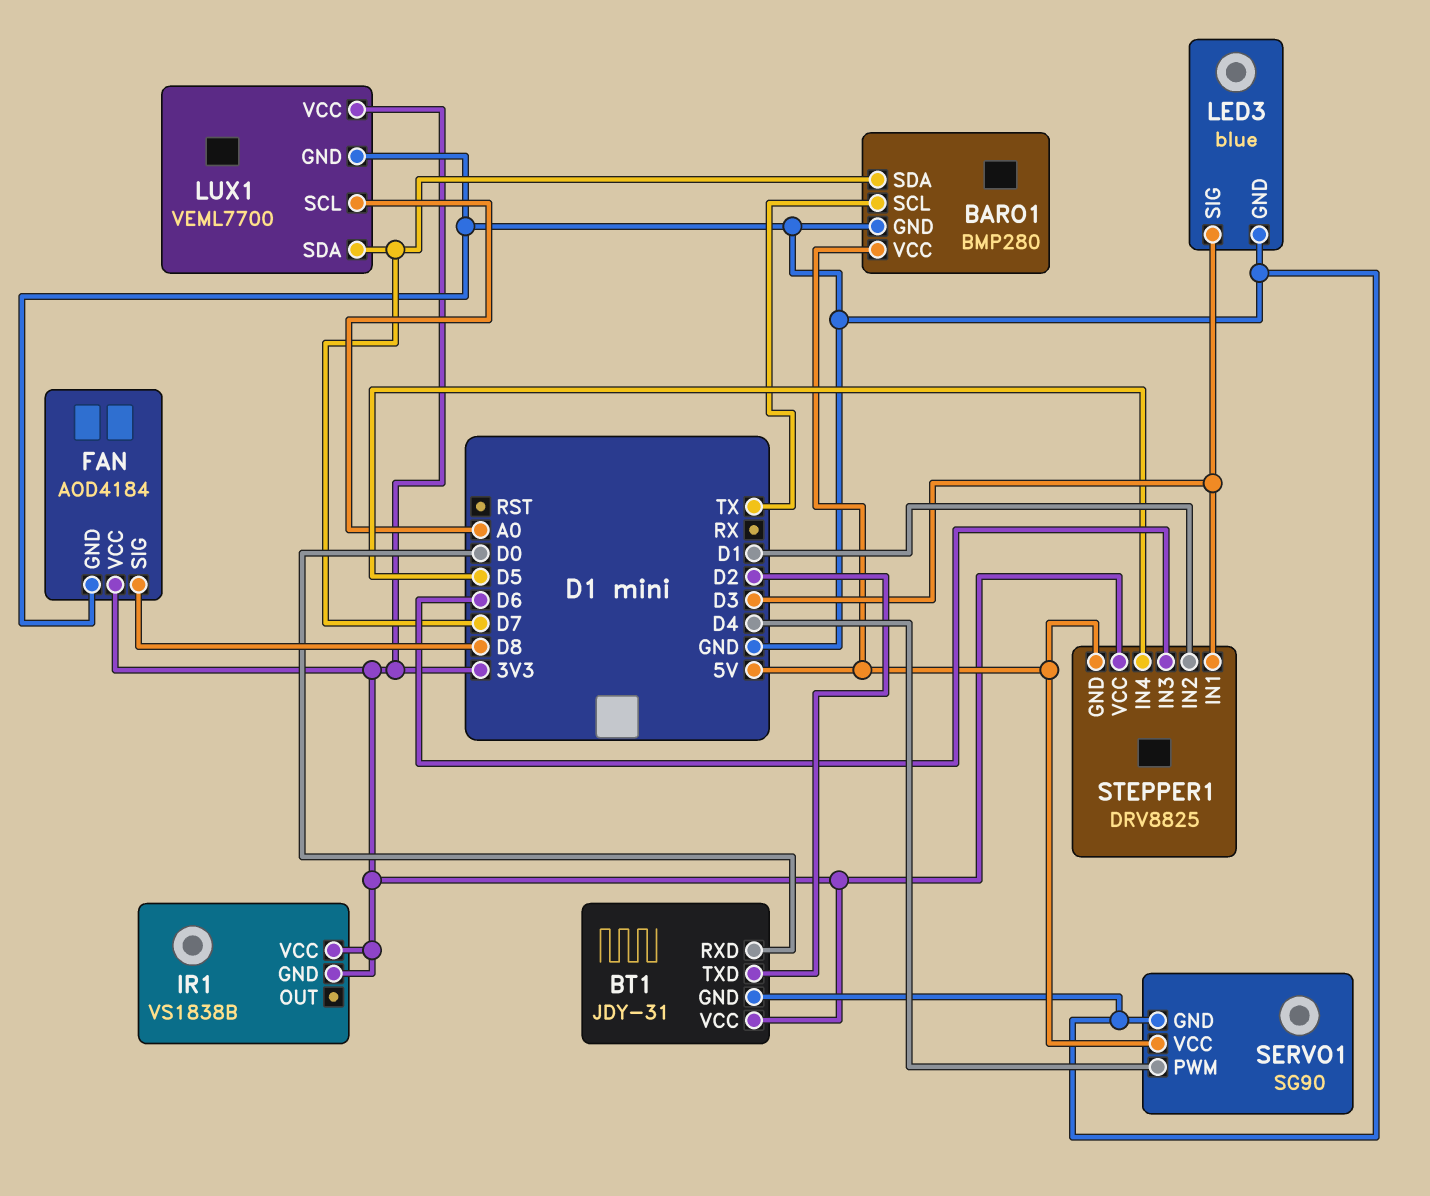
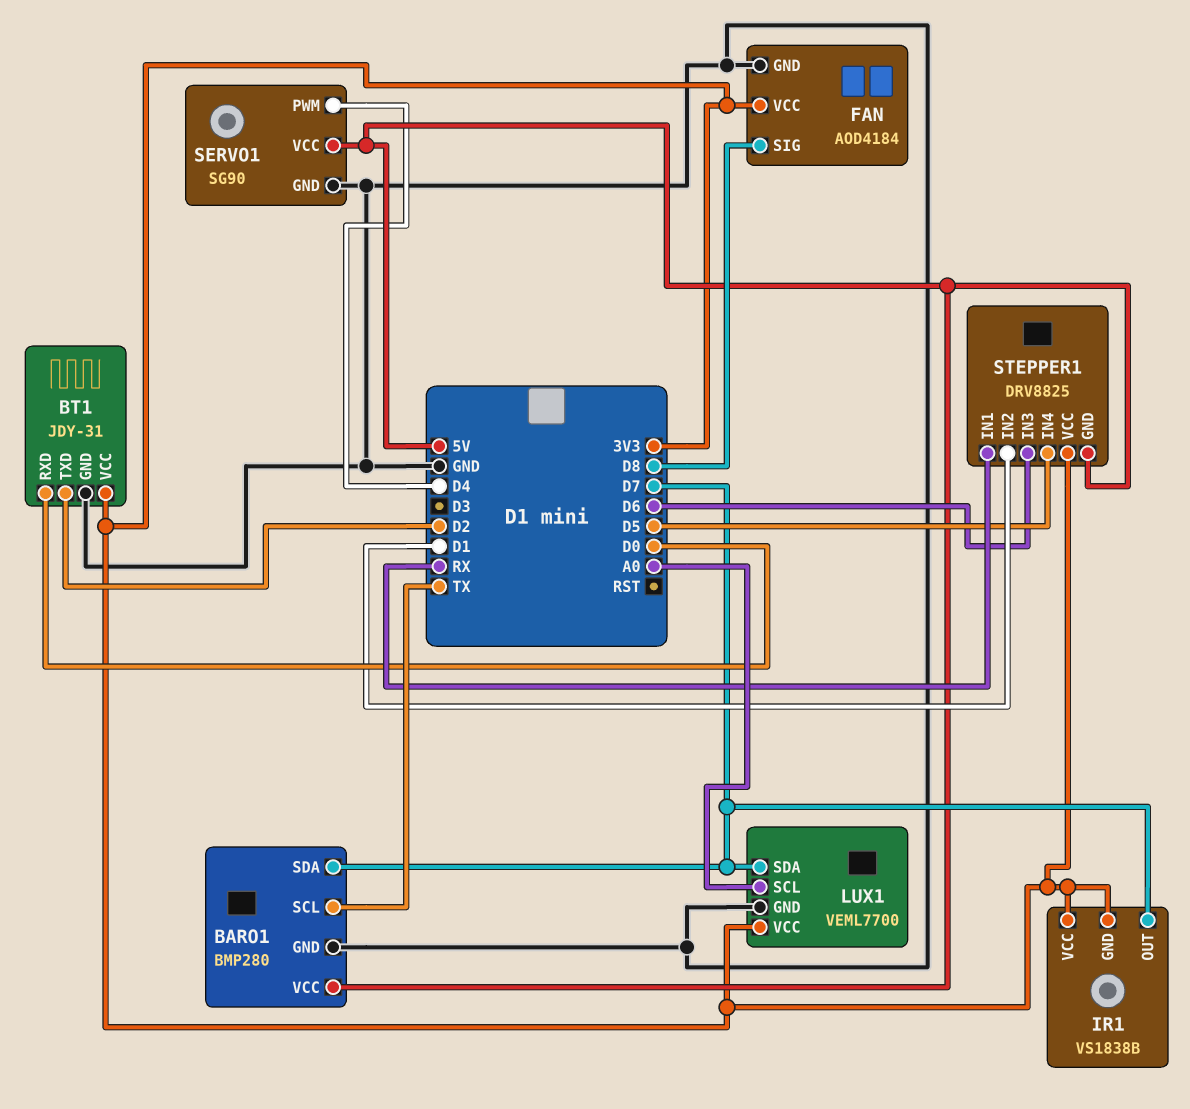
IR1 pin OUT: none -> D7
LED3: blue -> none
LED3 pin GND: GND -> none
LED3 pin SIG: D3 -> none
STEPPER1 pin IN1: D3 -> RX

